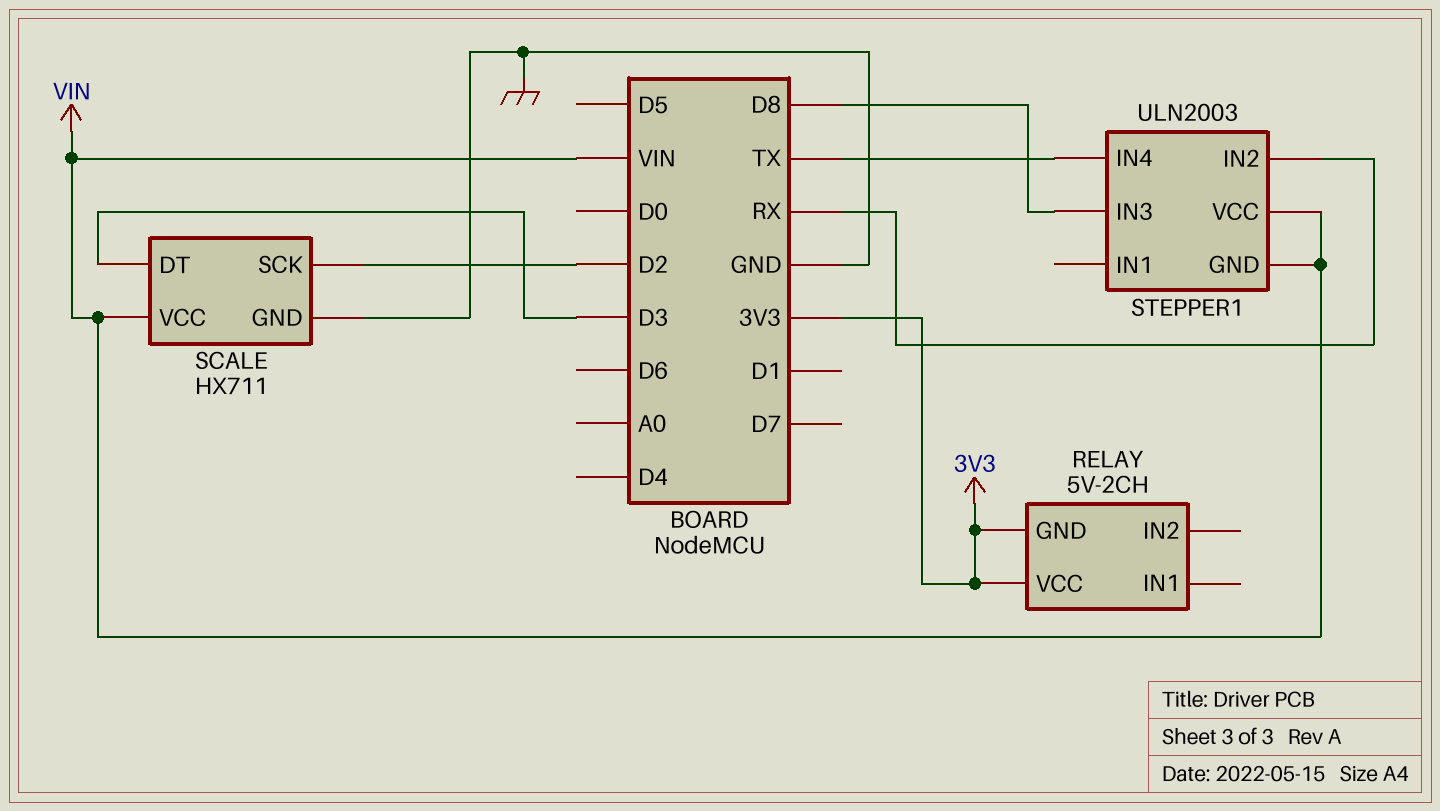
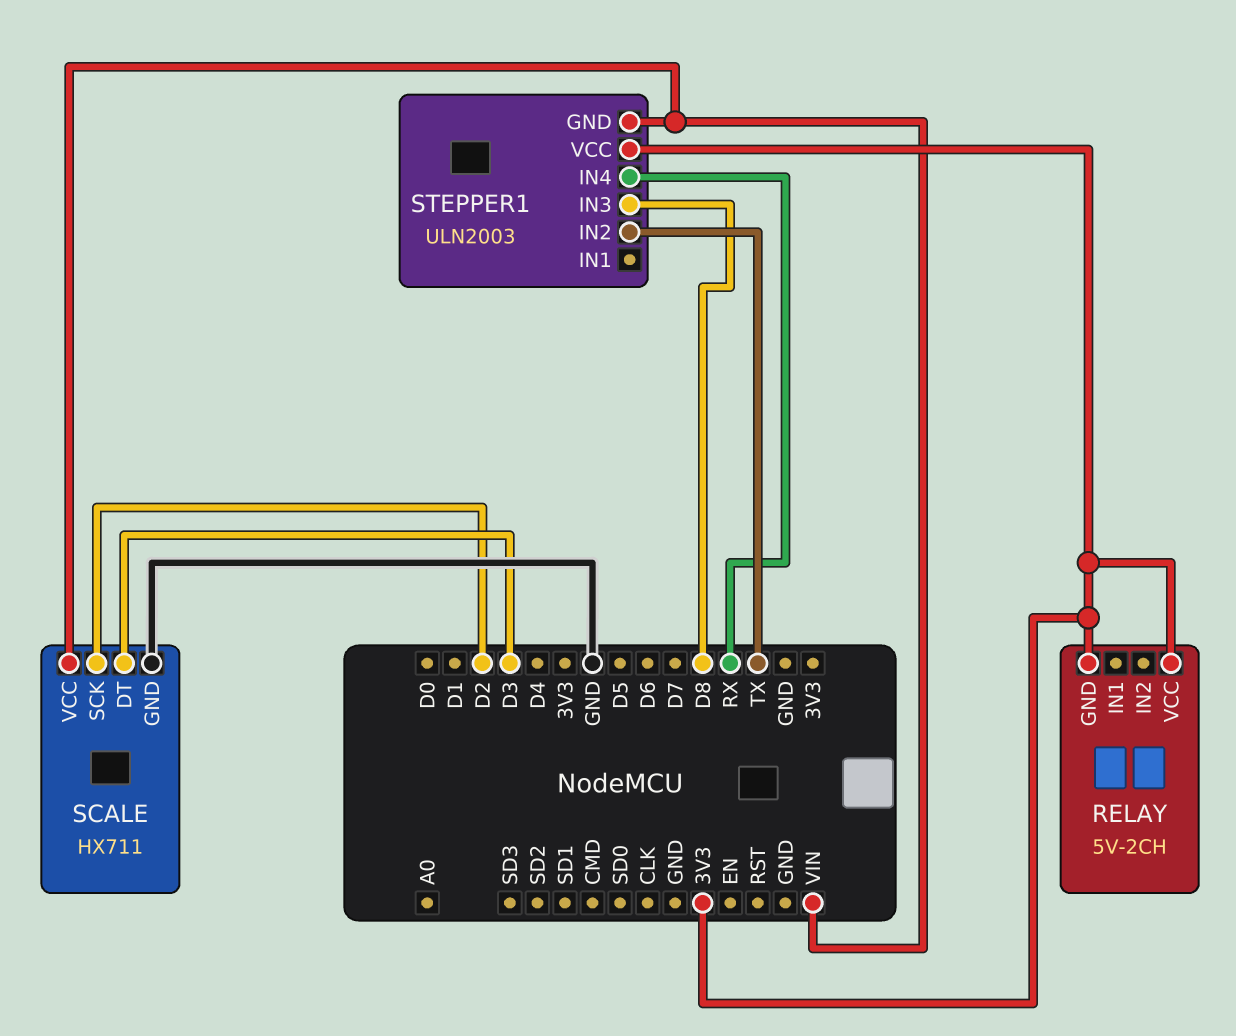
STEPPER1 pin IN2: RX -> TX
STEPPER1 pin IN4: TX -> RX
STEPPER1 pin VCC: VIN -> 3V3

